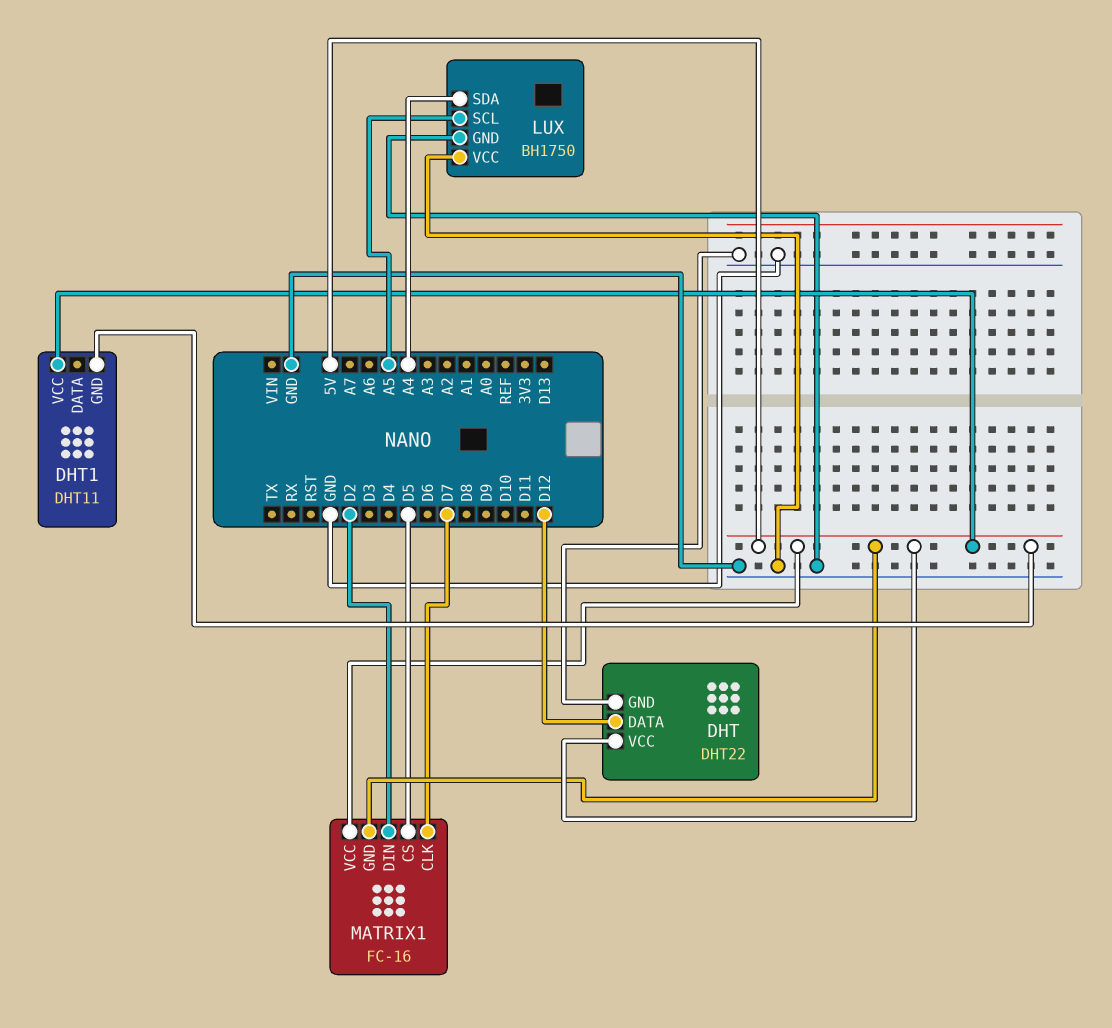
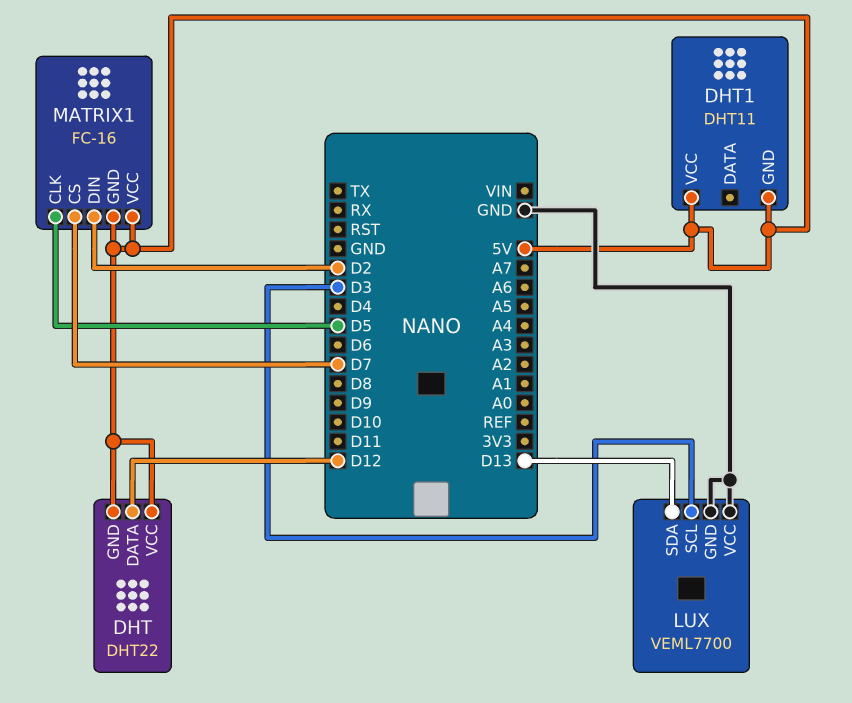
DHT pin GND: GND -> 5V
LUX: BH1750 -> VEML7700
LUX pin SCL: A5 -> D3
LUX pin SDA: A4 -> D13
MATRIX1 pin CLK: D7 -> D5
MATRIX1 pin CS: D5 -> D7

